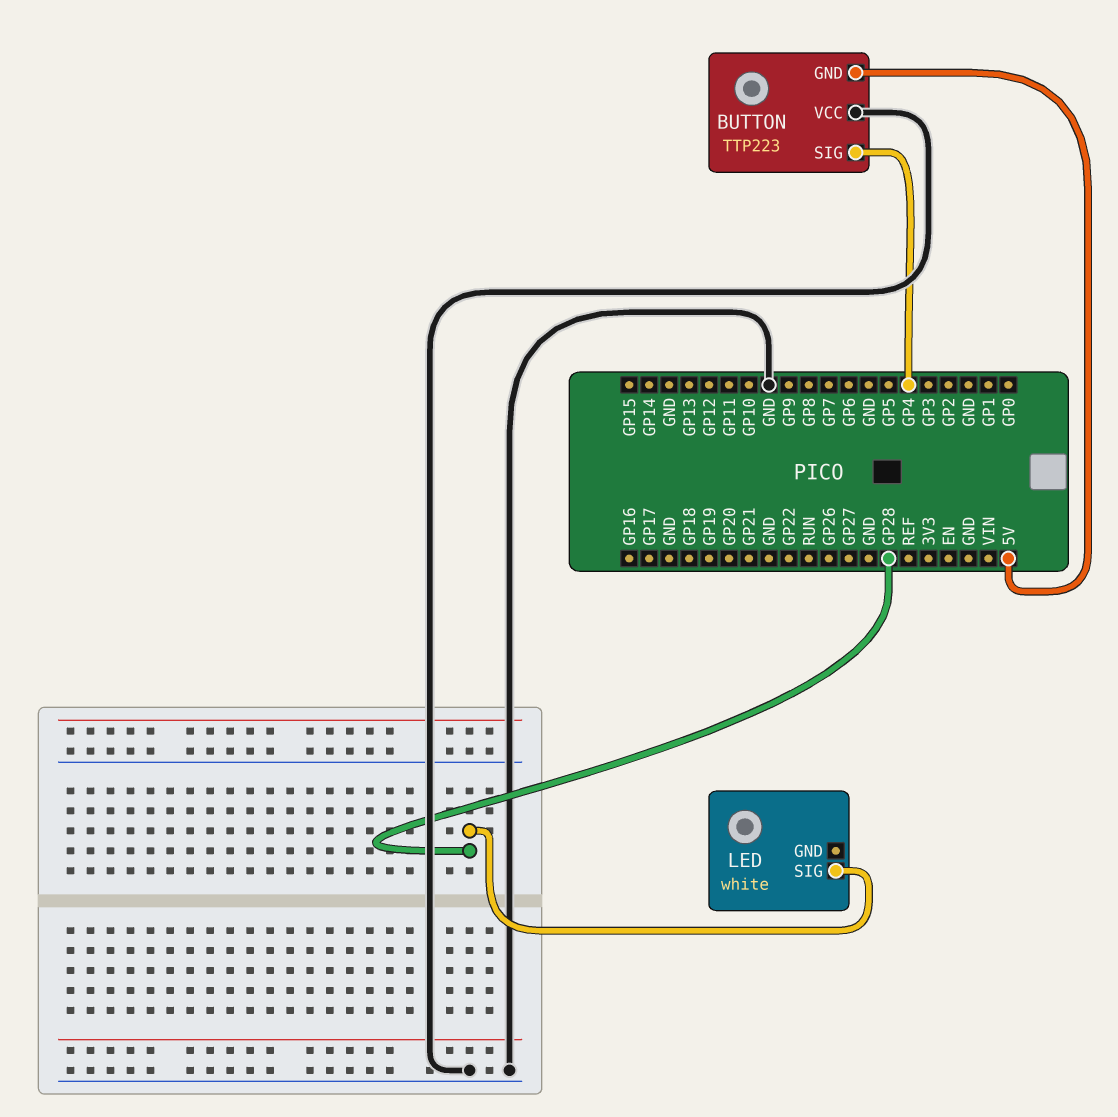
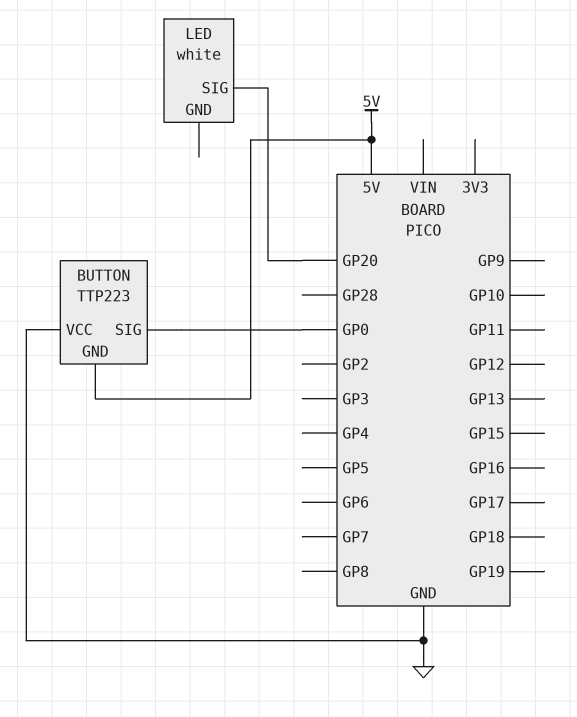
BUTTON pin SIG: GP4 -> GP0
LED pin SIG: GP28 -> GP20

